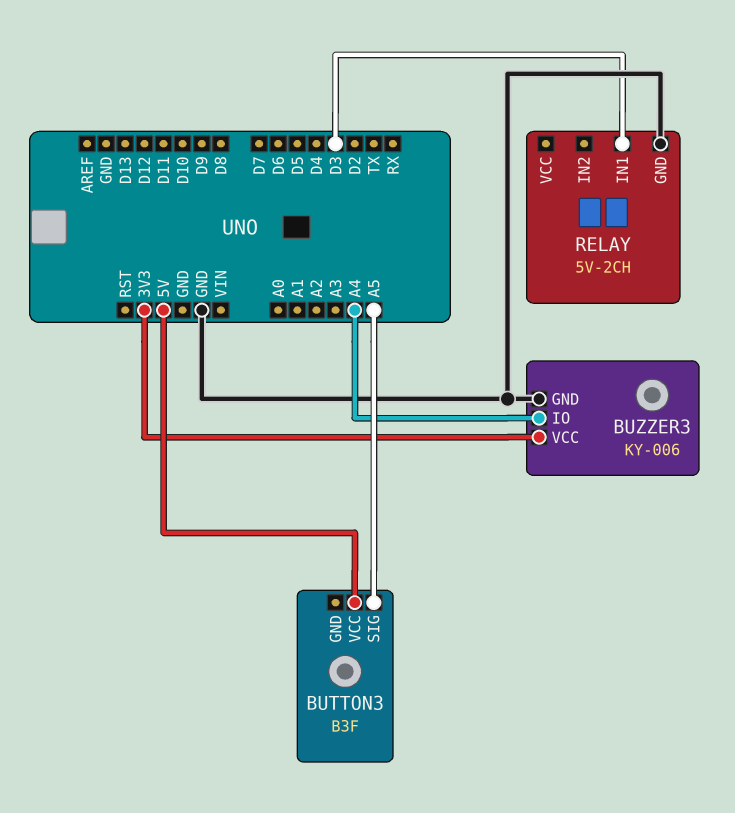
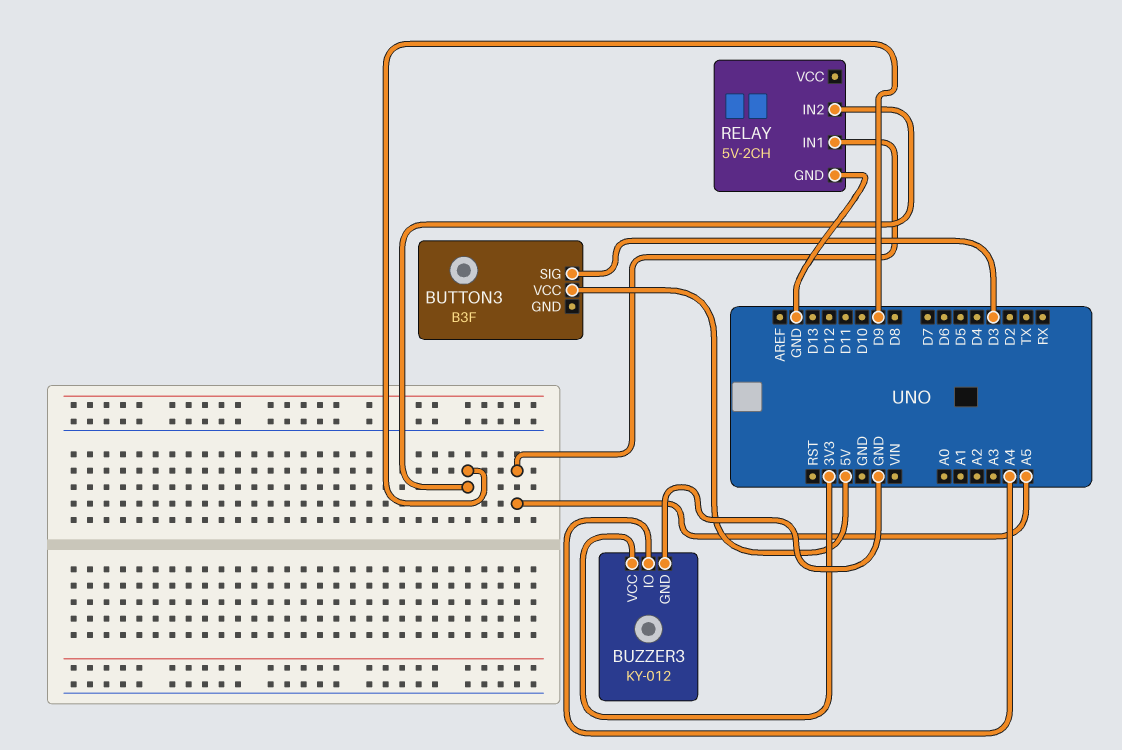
BUTTON3 pin SIG: A5 -> D3
BUZZER3: KY-006 -> KY-012
RELAY pin IN1: D3 -> A5
RELAY pin IN2: none -> D9

